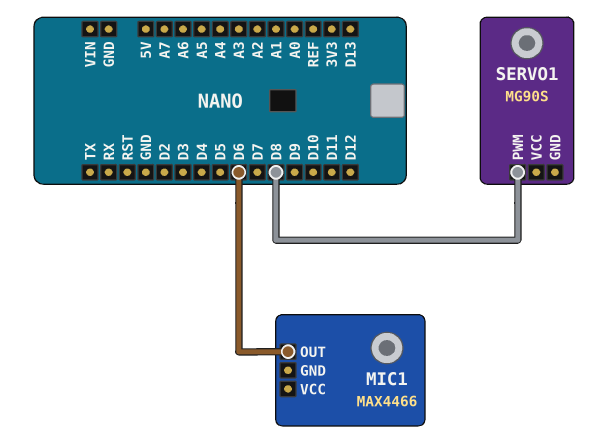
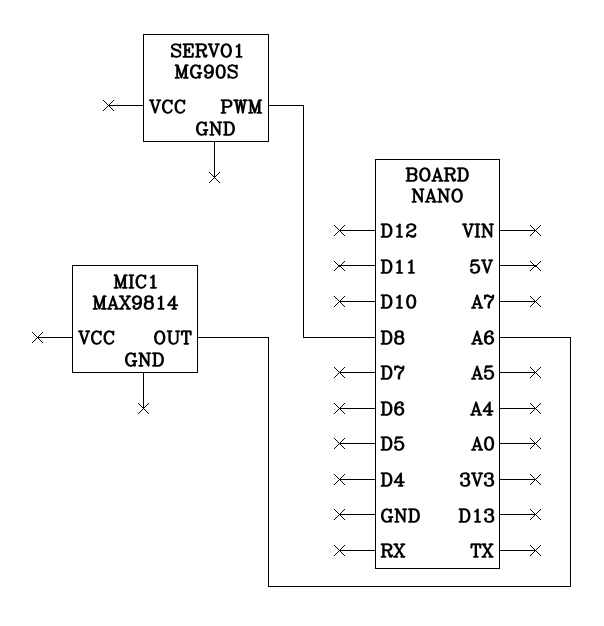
MIC1: MAX4466 -> MAX9814
MIC1 pin OUT: D6 -> A6

